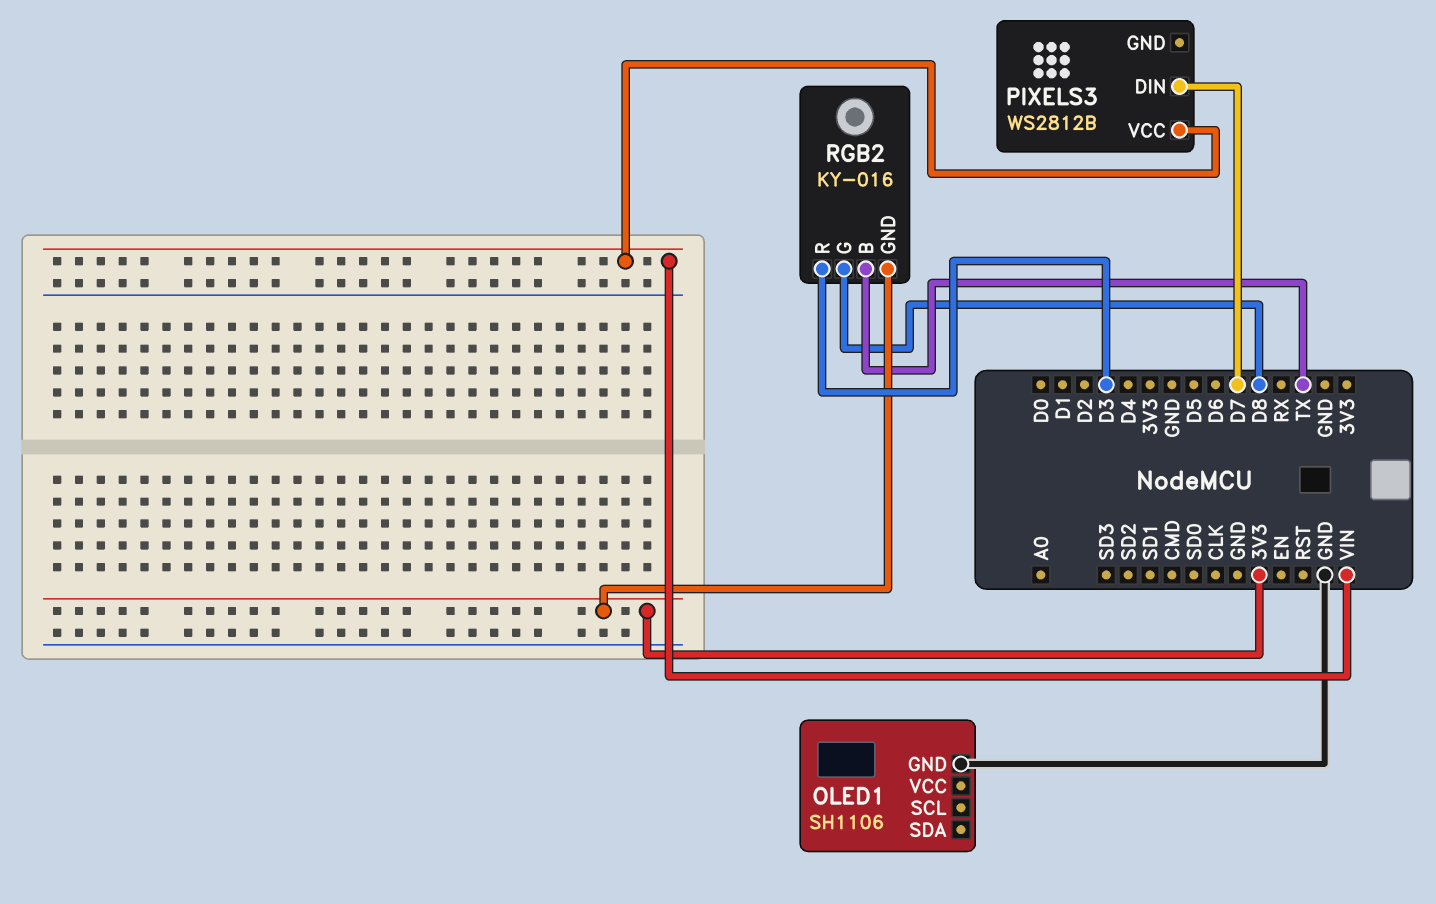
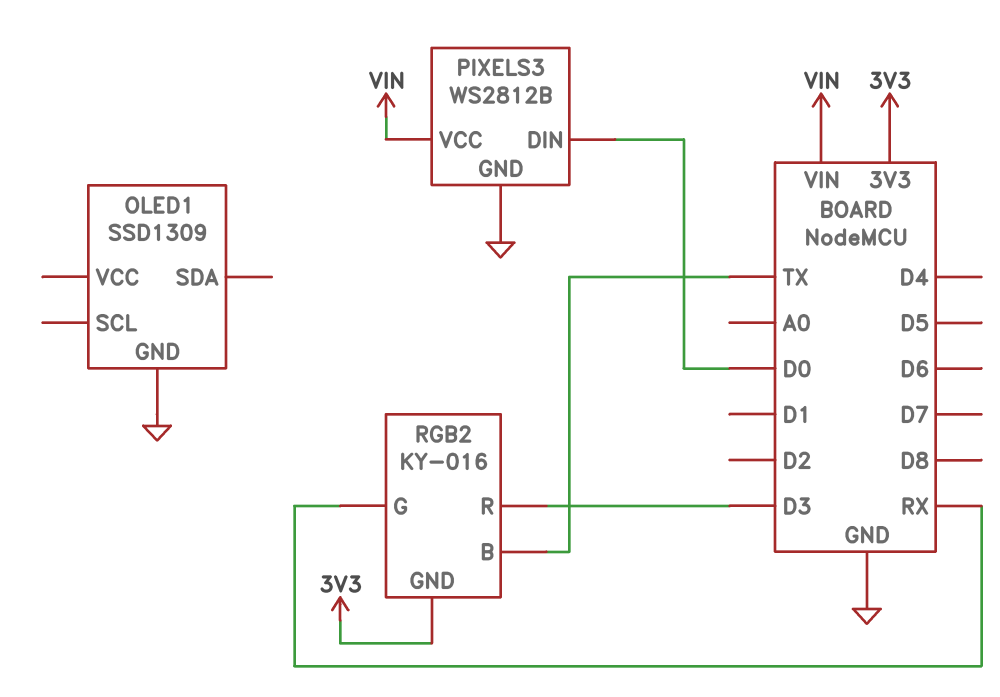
OLED1: SH1106 -> SSD1309
PIXELS3 pin DIN: D7 -> D0
PIXELS3 pin GND: none -> GND
RGB2 pin G: D8 -> RX

